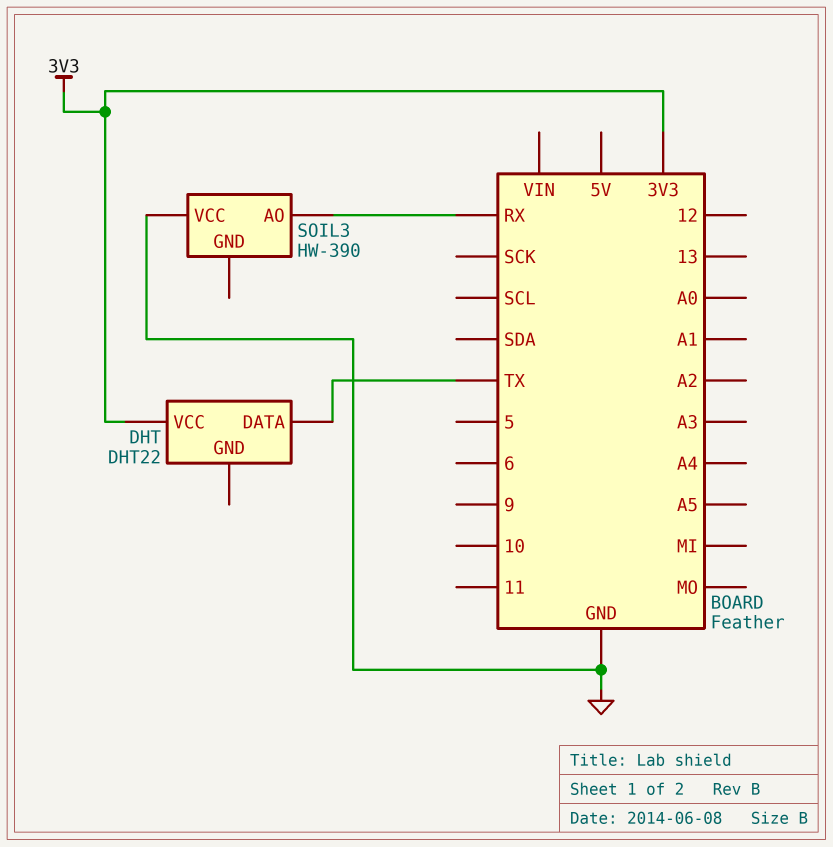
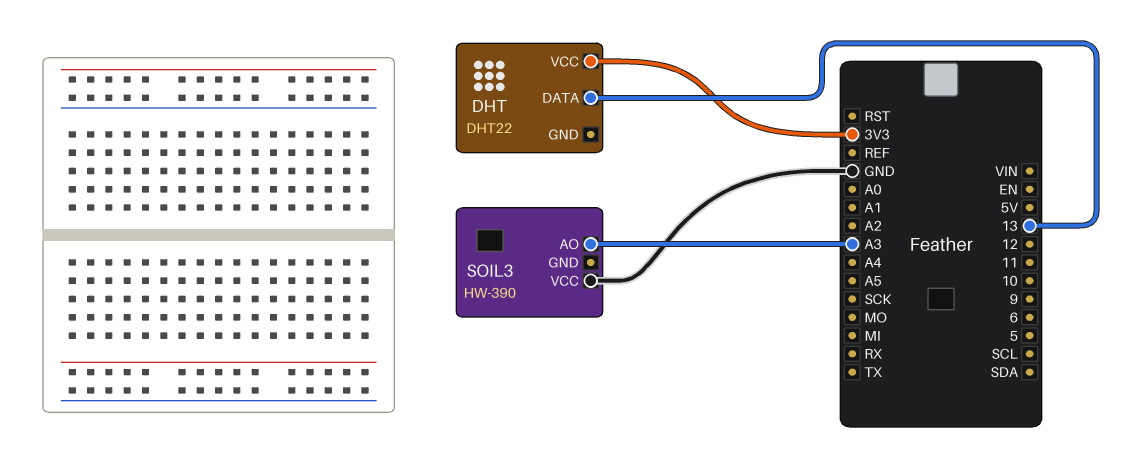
DHT pin DATA: TX -> 13
SOIL3 pin AO: RX -> A3

